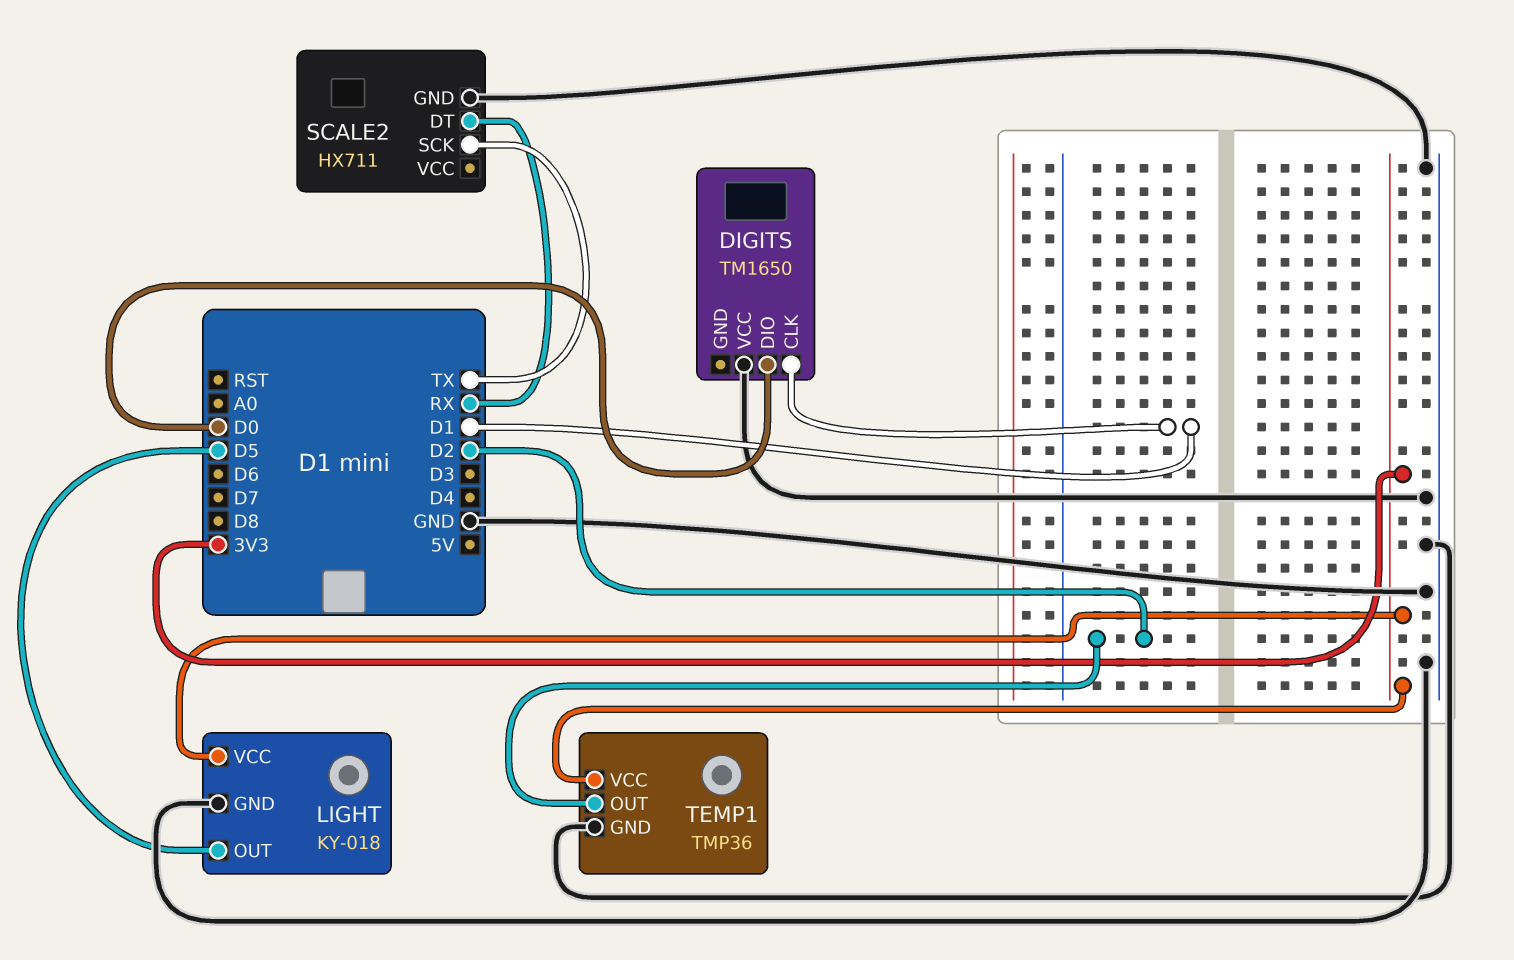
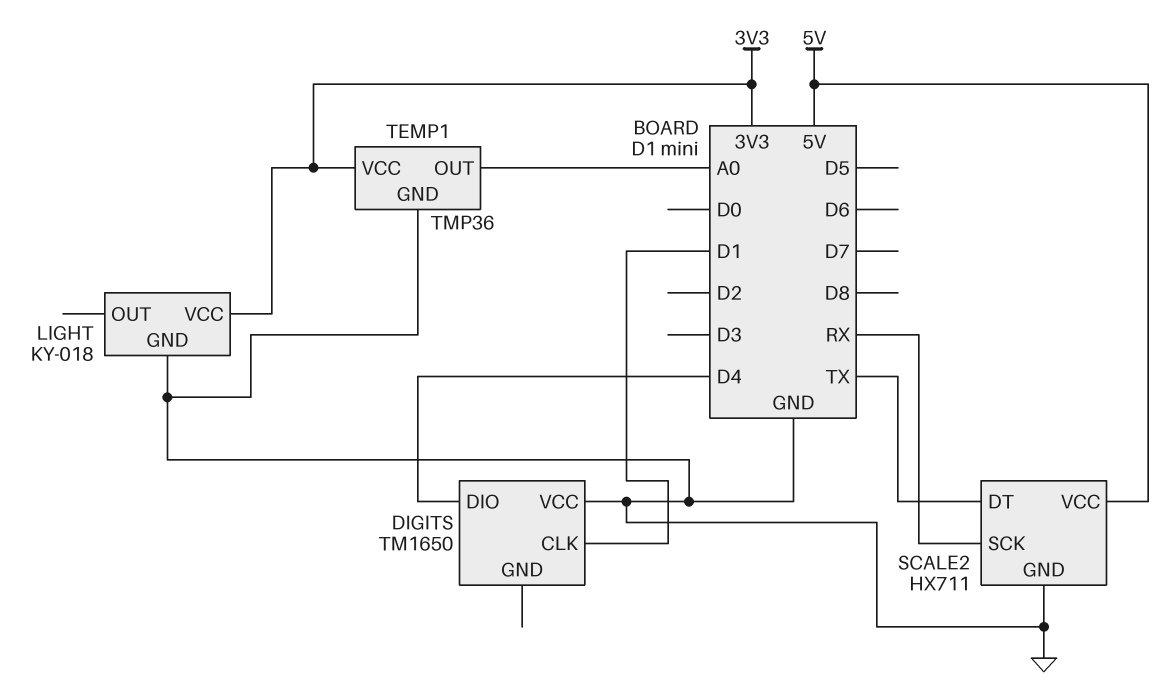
DIGITS pin DIO: D0 -> D4
LIGHT pin OUT: D5 -> none
SCALE2 pin DT: RX -> TX
SCALE2 pin SCK: TX -> RX
SCALE2 pin VCC: none -> 5V
TEMP1 pin OUT: D2 -> A0

